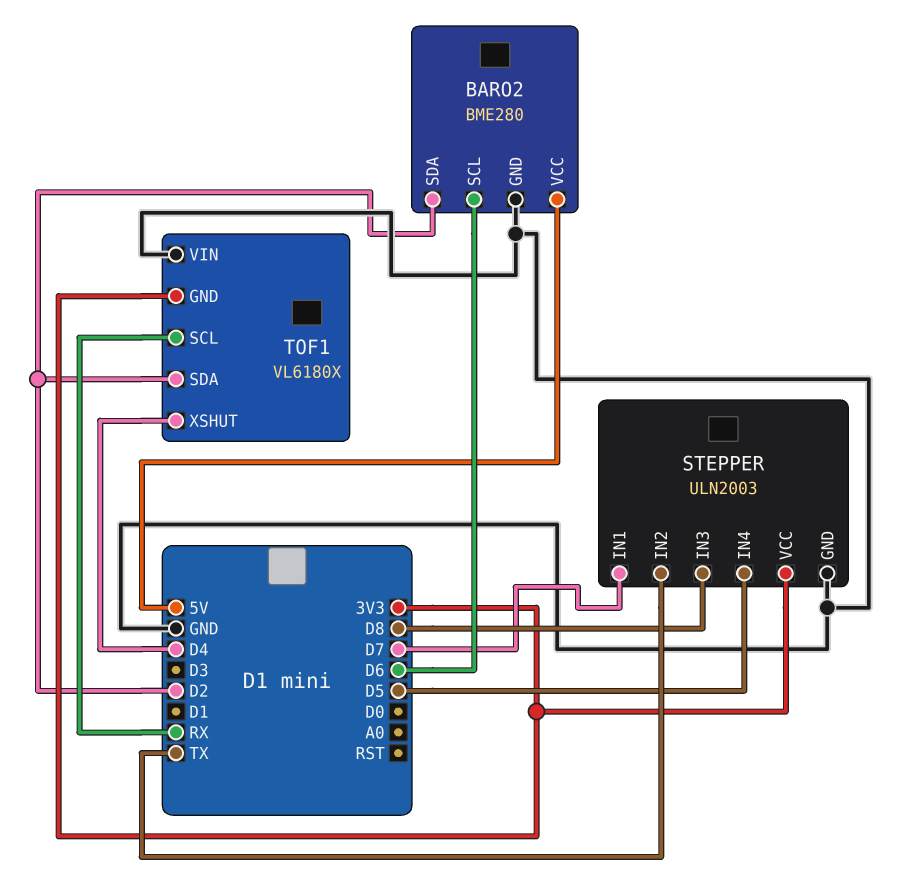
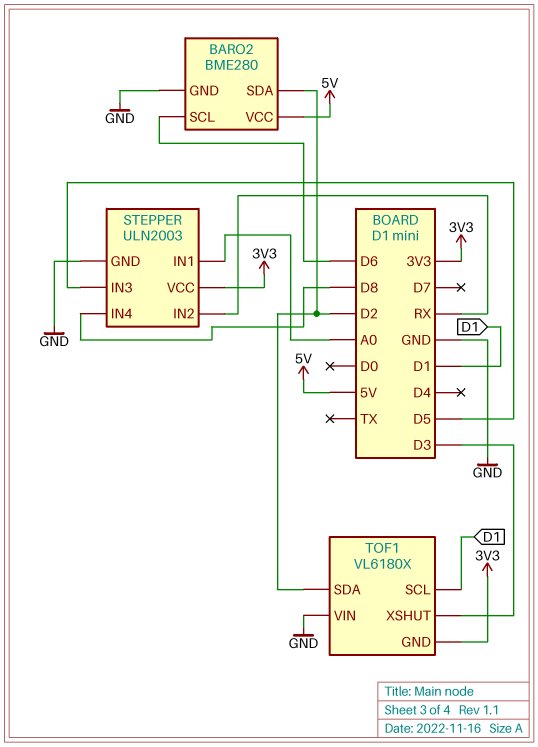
STEPPER pin IN1: D7 -> A0
STEPPER pin IN2: TX -> RX
STEPPER pin IN3: D8 -> D5
STEPPER pin IN4: D5 -> D8
TOF1 pin SCL: RX -> D1
TOF1 pin XSHUT: D4 -> D3

